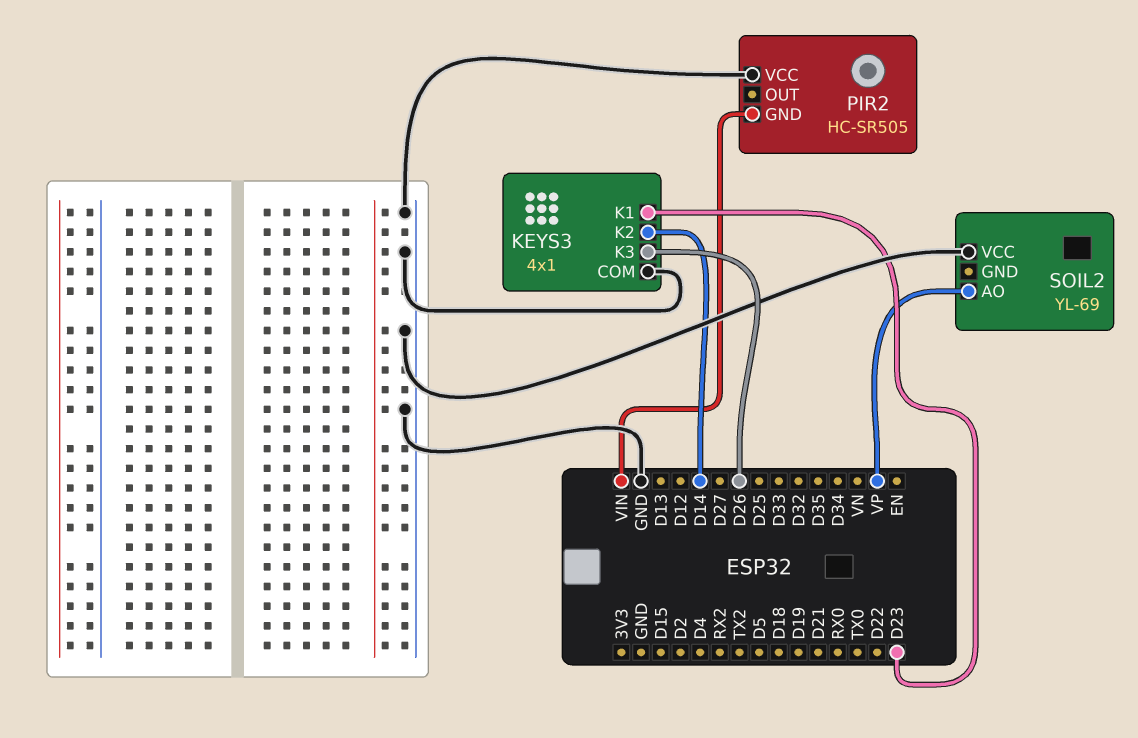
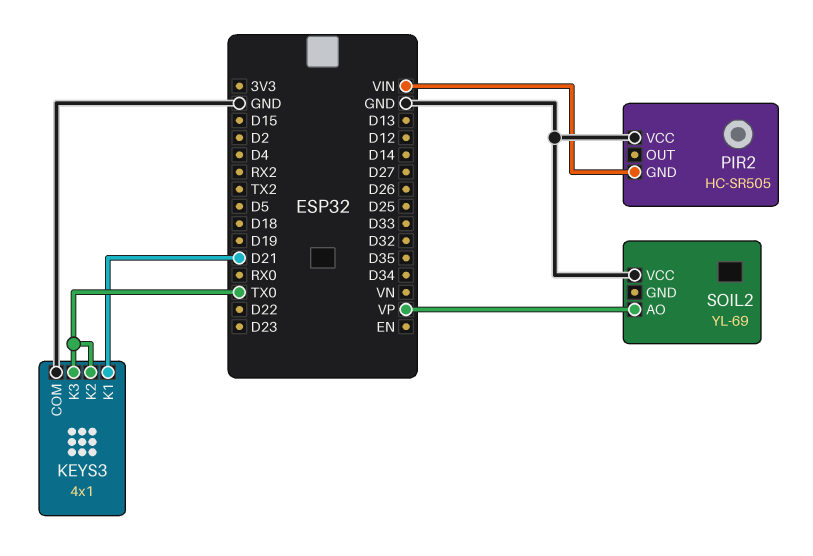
KEYS3 pin K1: D23 -> D21
KEYS3 pin K2: D14 -> TX0
KEYS3 pin K3: D26 -> TX0

